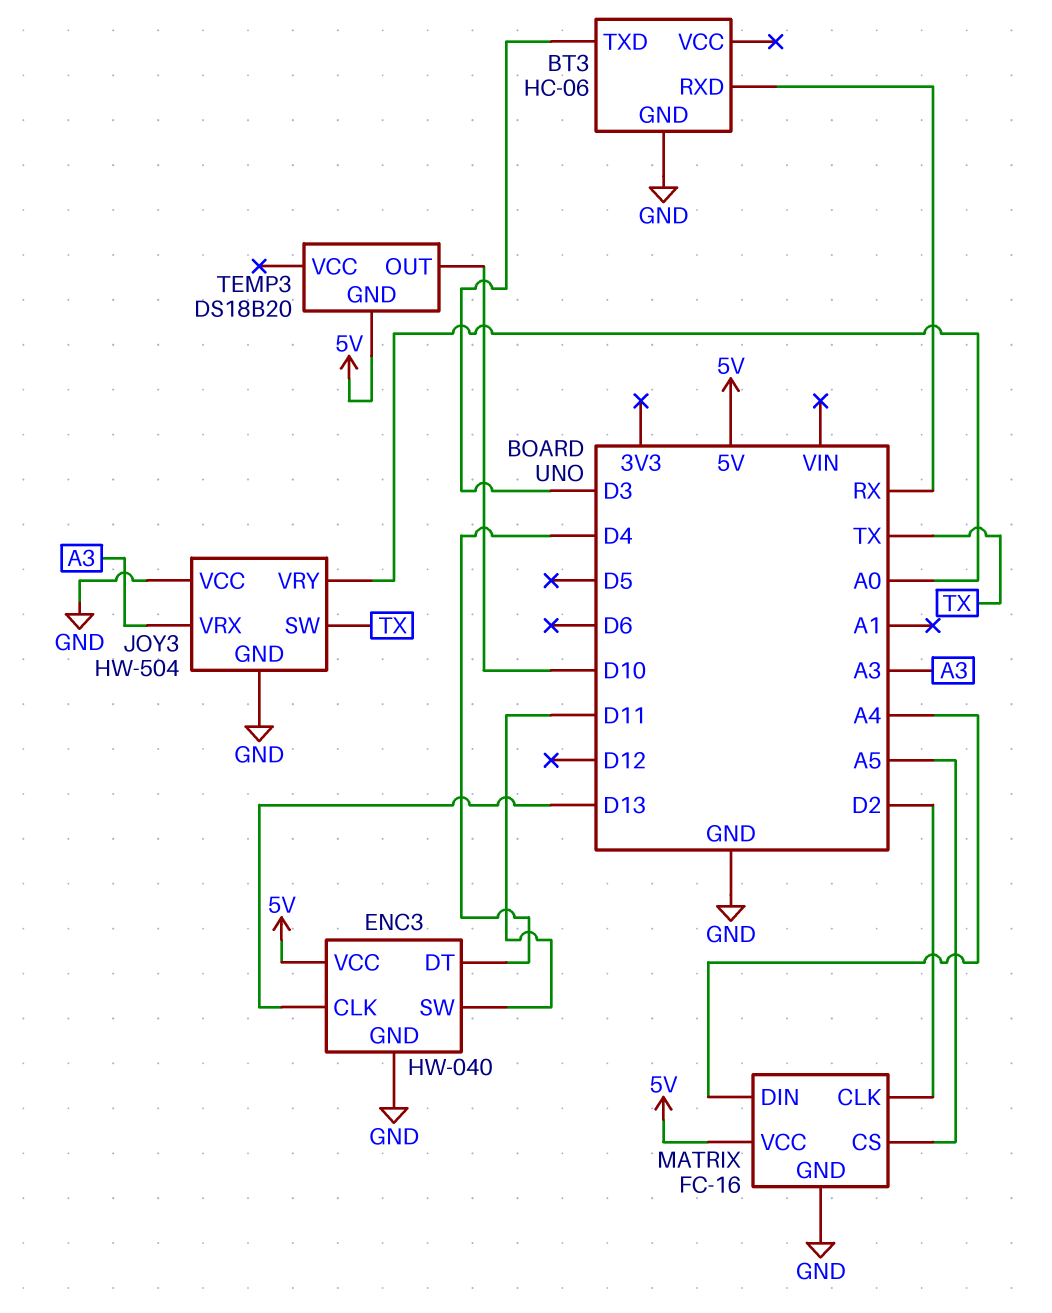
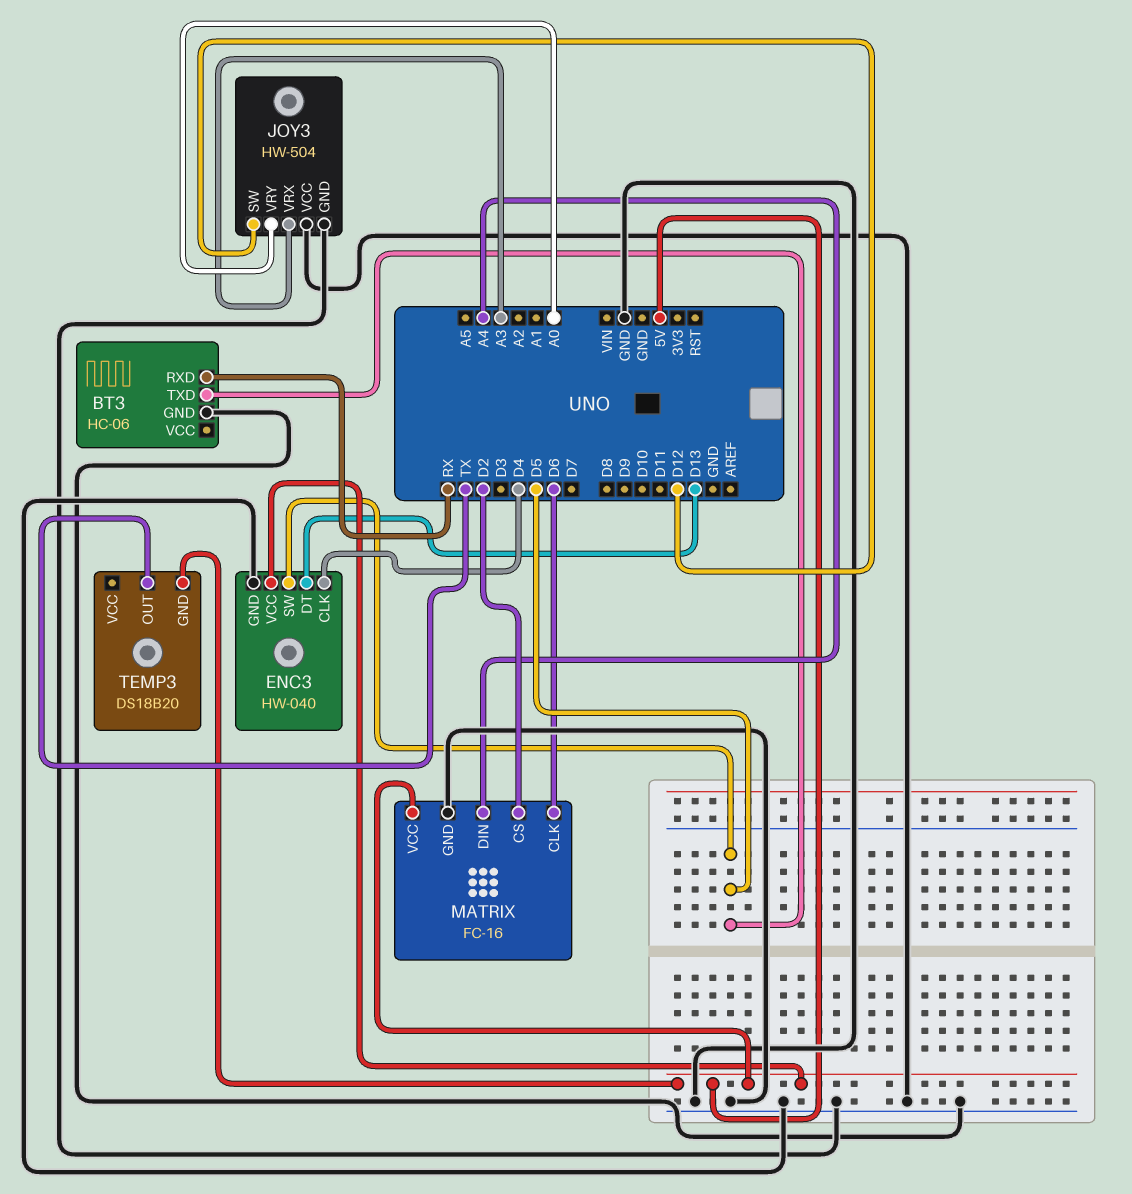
BT3 pin TXD: D3 -> D5
ENC3 pin CLK: D13 -> D4
ENC3 pin DT: D4 -> D13
ENC3 pin SW: D11 -> D5
JOY3 pin SW: TX -> D12
MATRIX pin CLK: D2 -> D6
MATRIX pin CS: A5 -> D2
TEMP3 pin OUT: D10 -> TX

